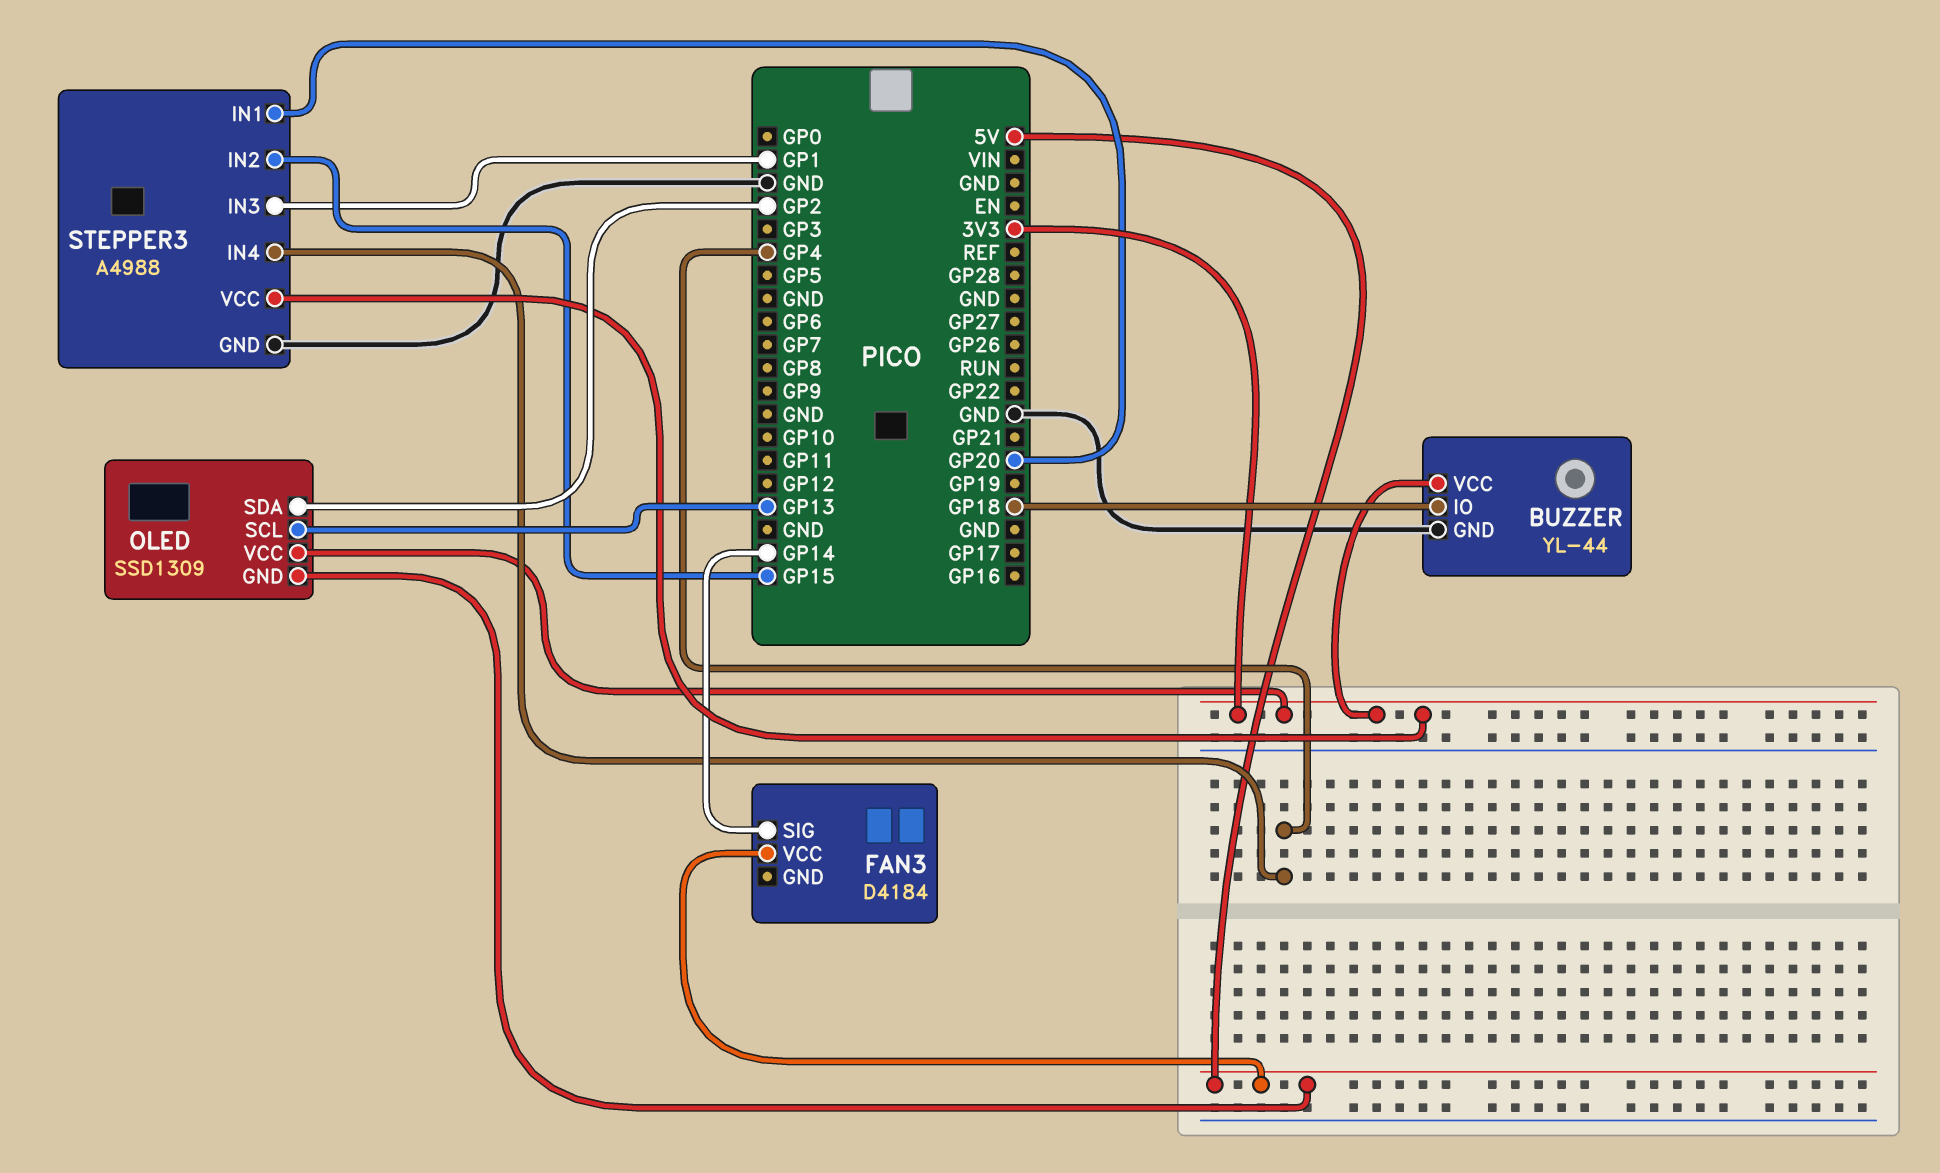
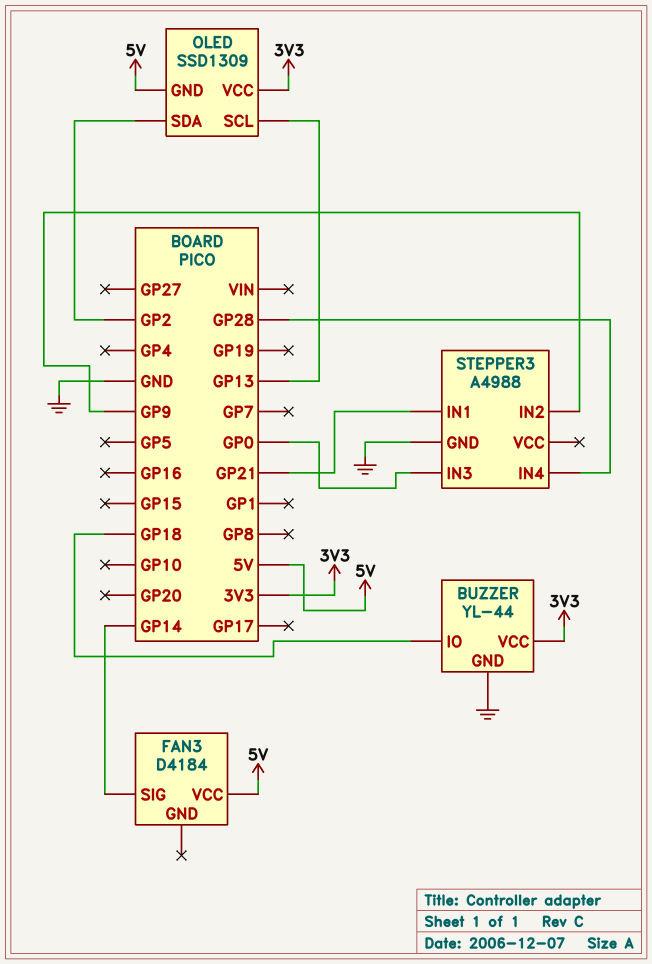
STEPPER3 pin IN1: GP20 -> GP21
STEPPER3 pin IN2: GP15 -> GP9
STEPPER3 pin IN3: GP1 -> GP0
STEPPER3 pin IN4: GP4 -> GP28
STEPPER3 pin VCC: 3V3 -> none

